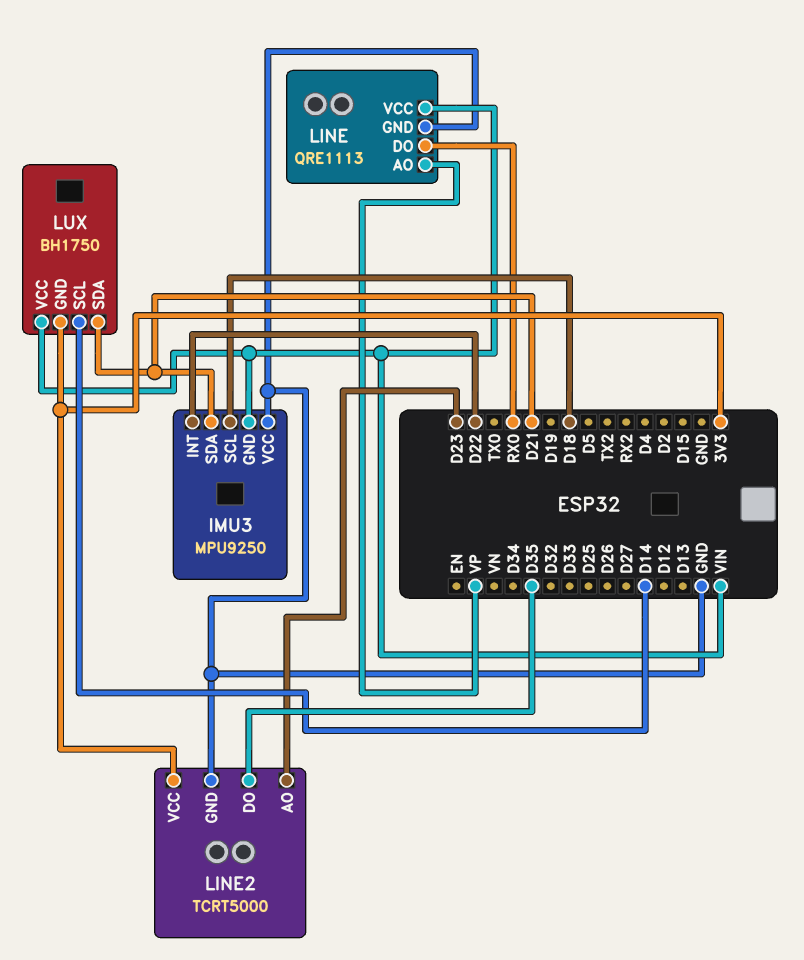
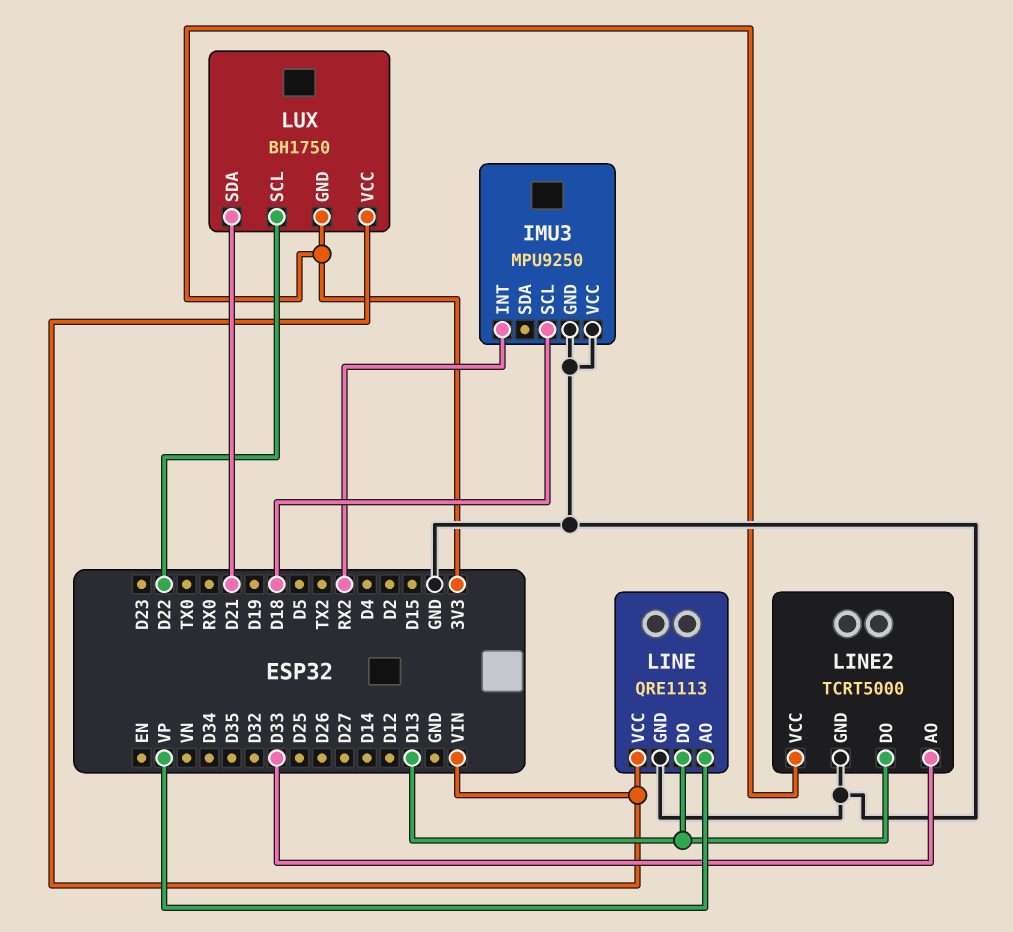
IMU3 pin GND: VIN -> GND
IMU3 pin INT: D22 -> RX2
IMU3 pin SDA: D21 -> none
LINE pin DO: RX0 -> D13
LINE2 pin AO: D23 -> D33
LINE2 pin DO: D35 -> D13
LUX pin SCL: D14 -> D22

